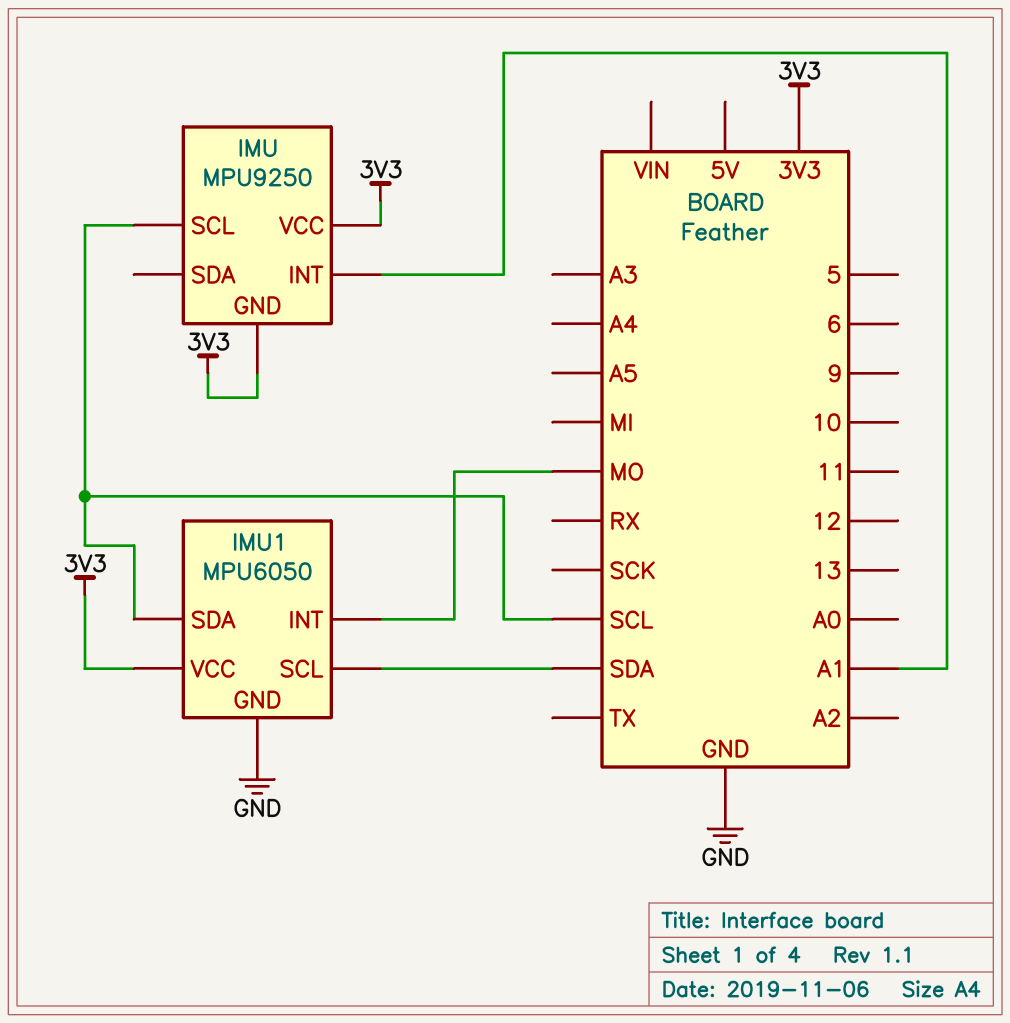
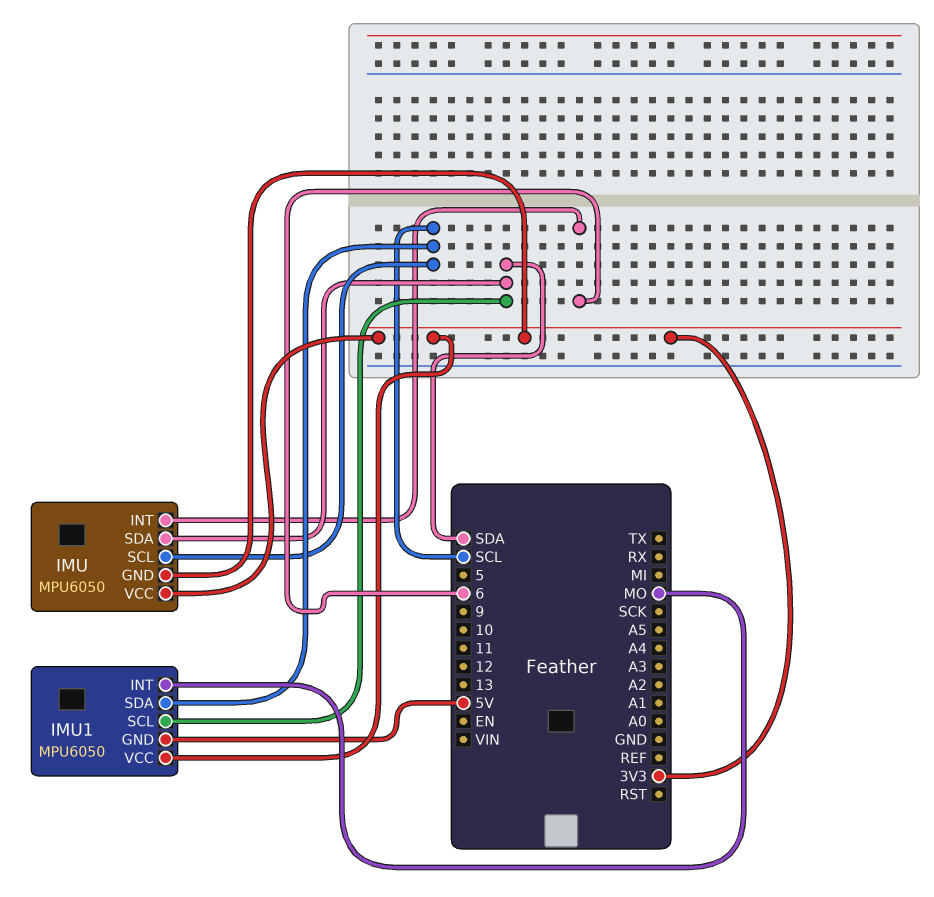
IMU: MPU9250 -> MPU6050
IMU pin INT: A1 -> 6
IMU pin SDA: none -> SDA
IMU1 pin GND: GND -> 5V

